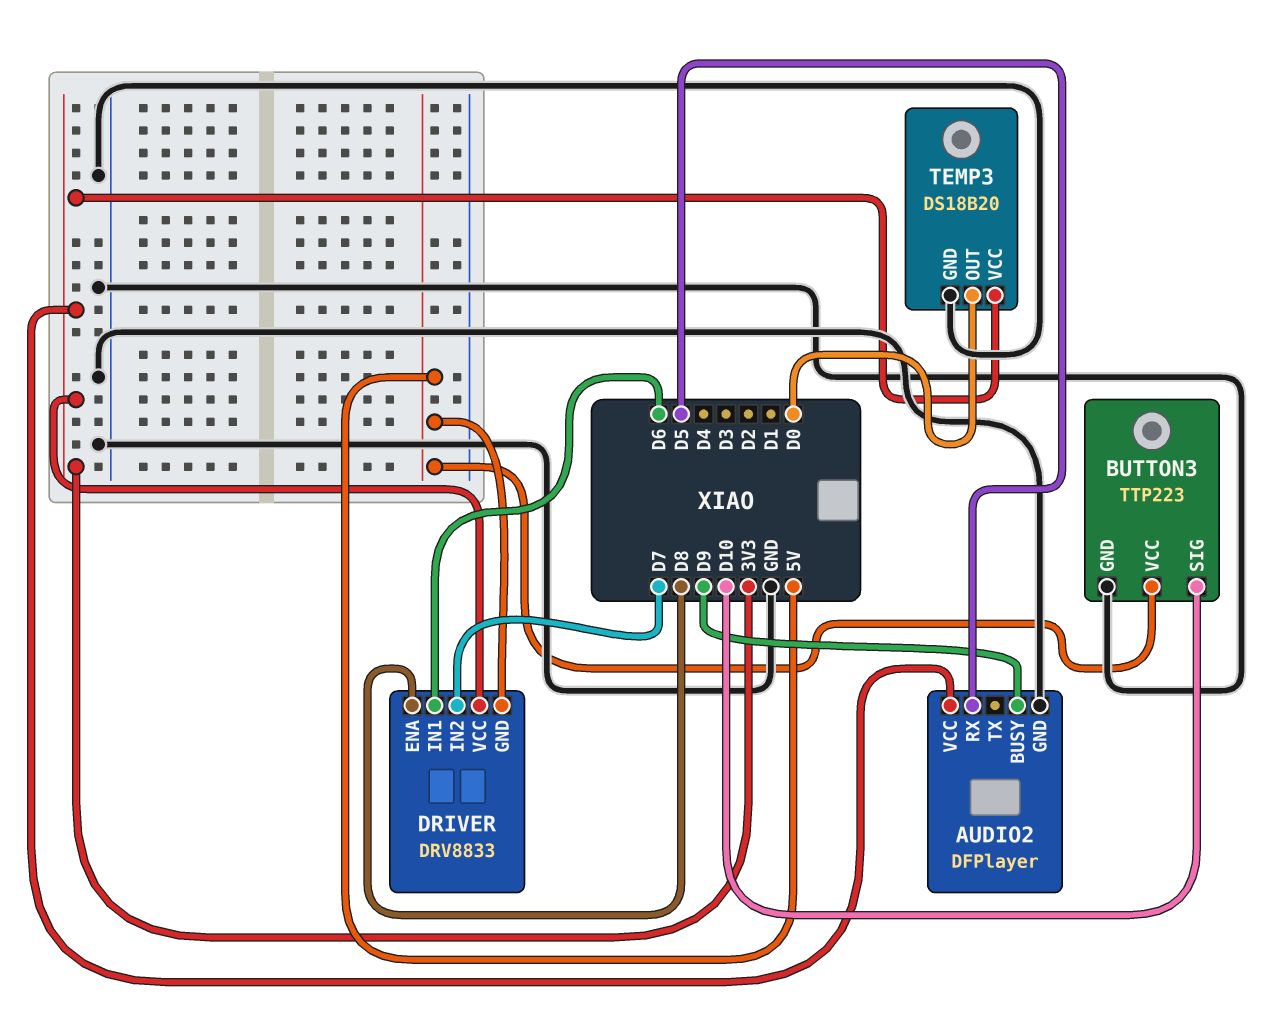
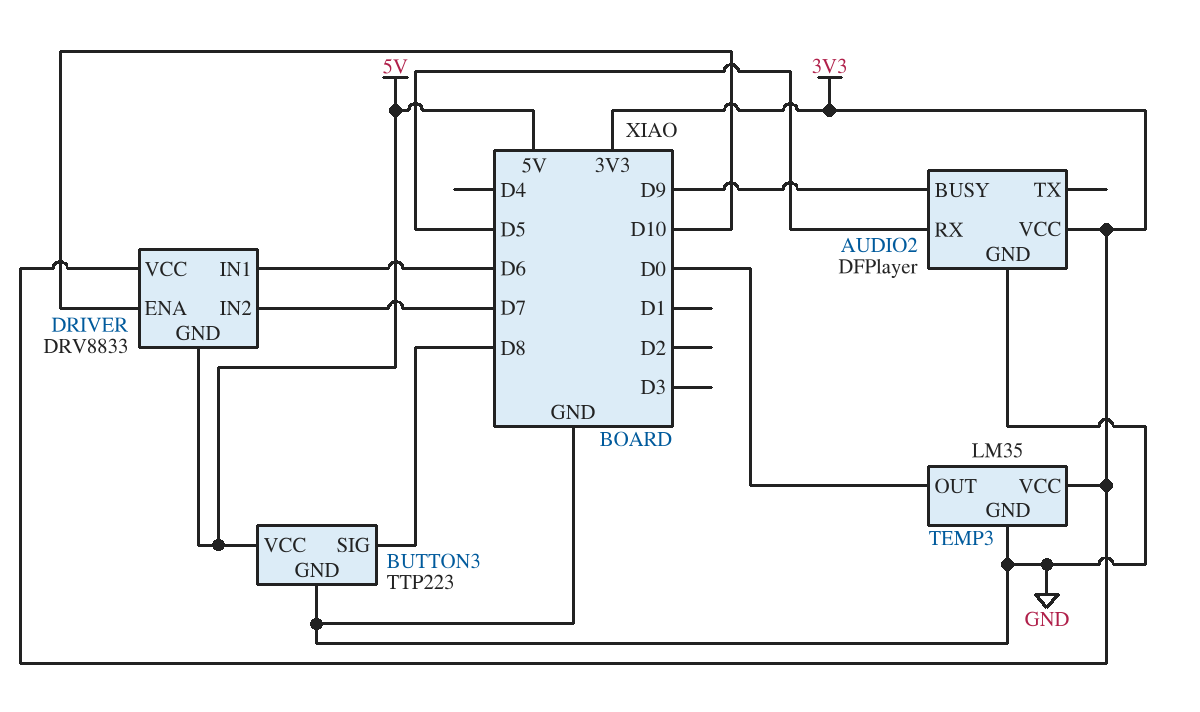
BUTTON3 pin SIG: D10 -> D8
DRIVER pin ENA: D8 -> D10
TEMP3: DS18B20 -> LM35

